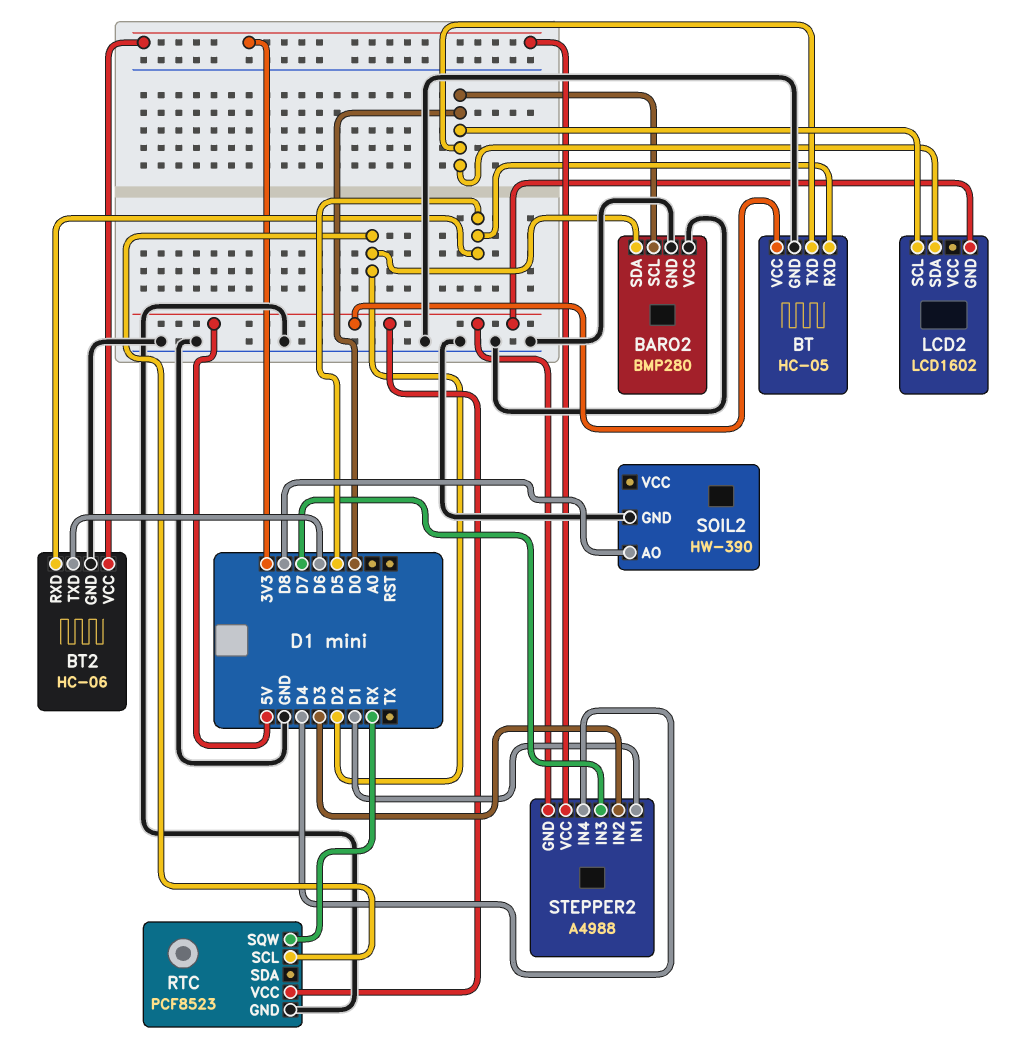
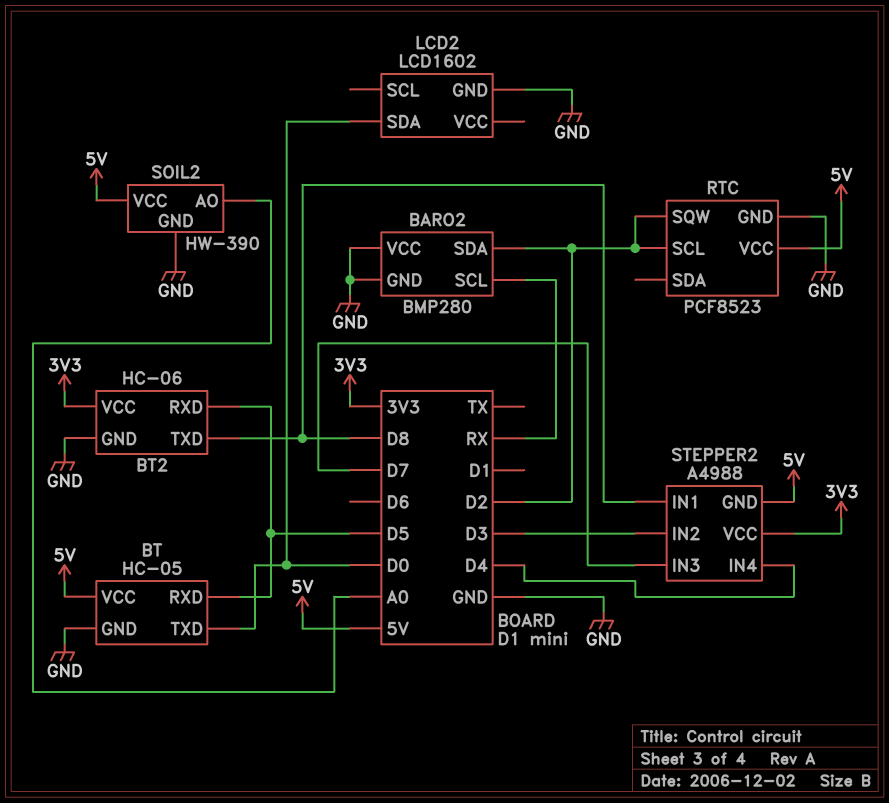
BARO2 pin SCL: D0 -> RX
BT2 pin TXD: D6 -> D8
LCD2 pin GND: 5V -> GND
LCD2 pin SCL: D0 -> none
RTC pin SQW: RX -> D2
SOIL2 pin AO: D8 -> A0
SOIL2 pin VCC: none -> 5V
STEPPER2 pin IN1: D1 -> D8

